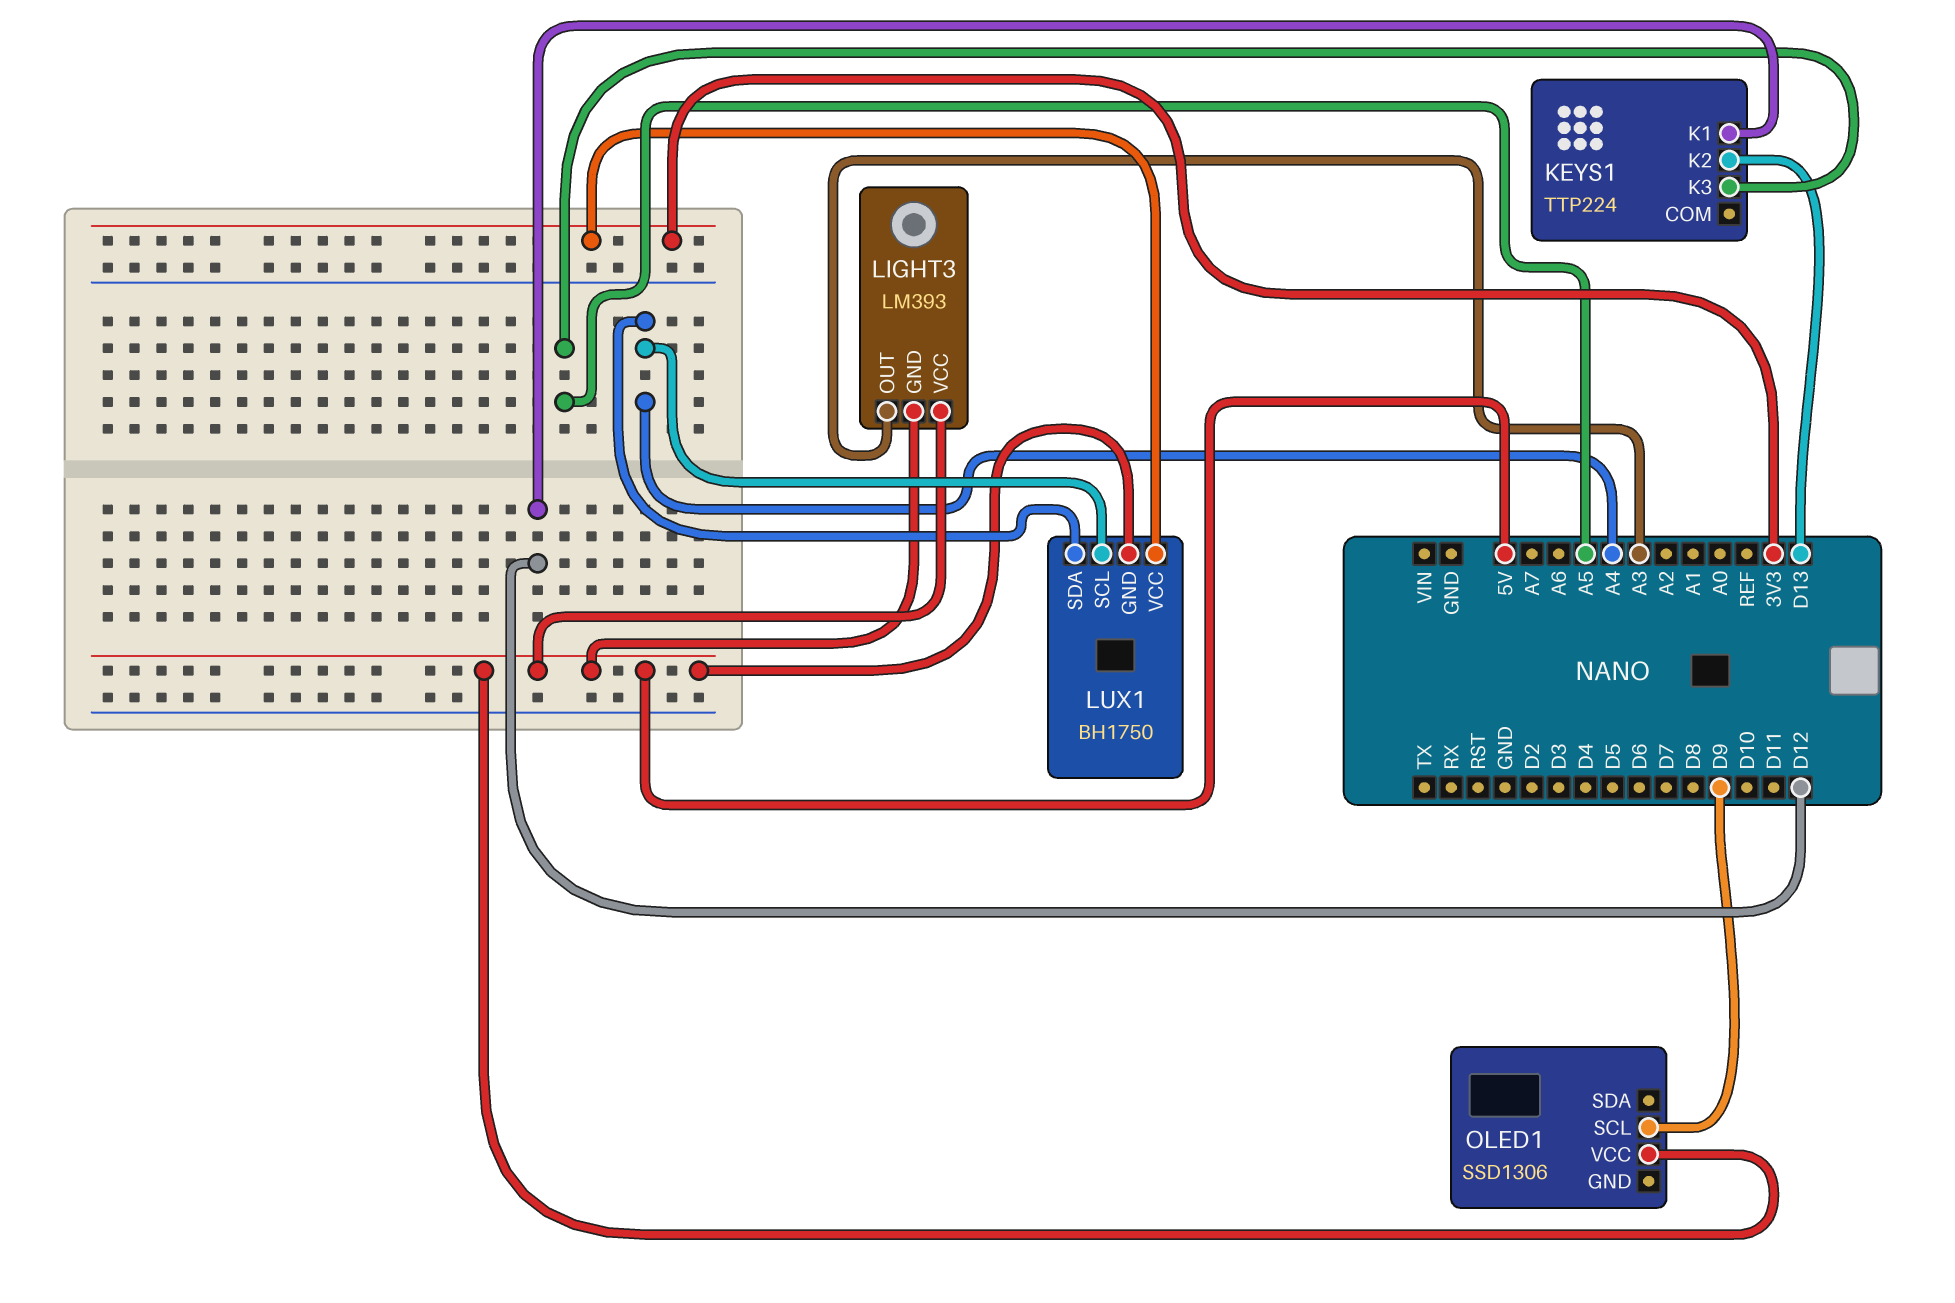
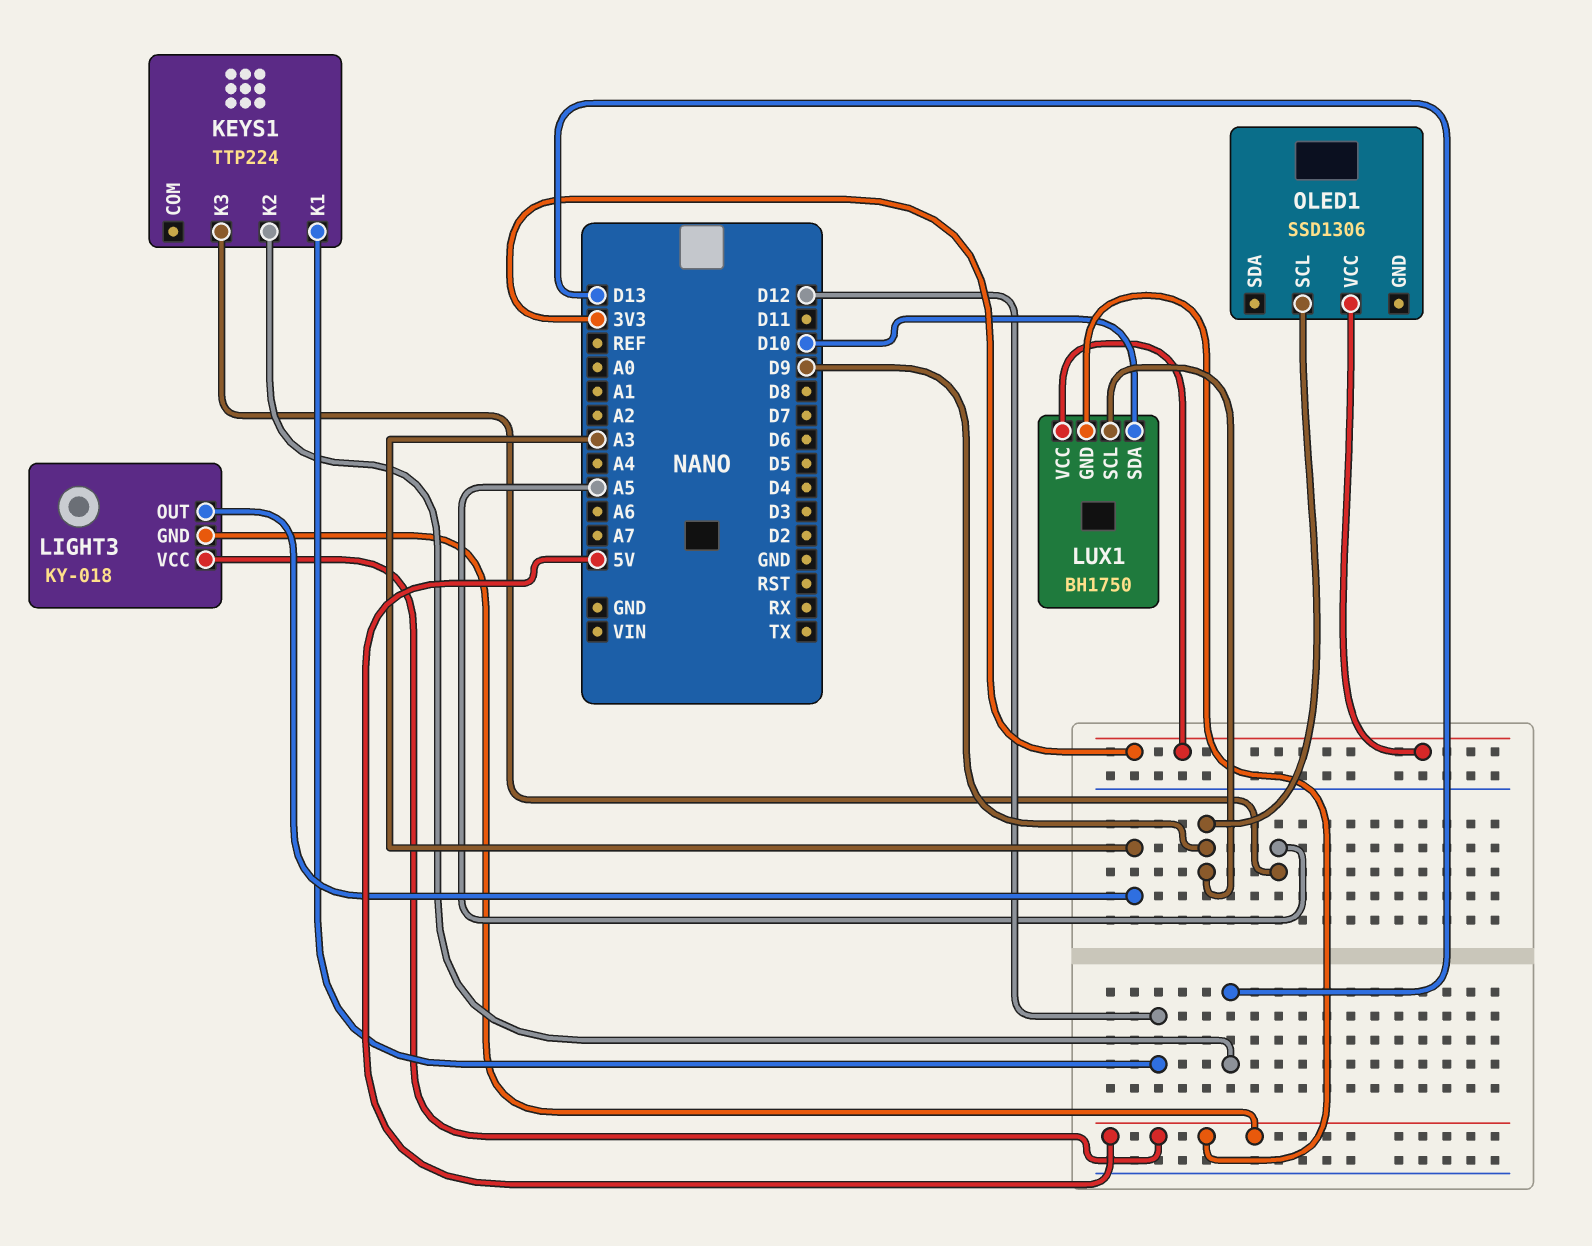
LIGHT3: LM393 -> KY-018
LUX1 pin SCL: A4 -> D9
LUX1 pin SDA: A4 -> D10
OLED1 pin VCC: 5V -> 3V3

